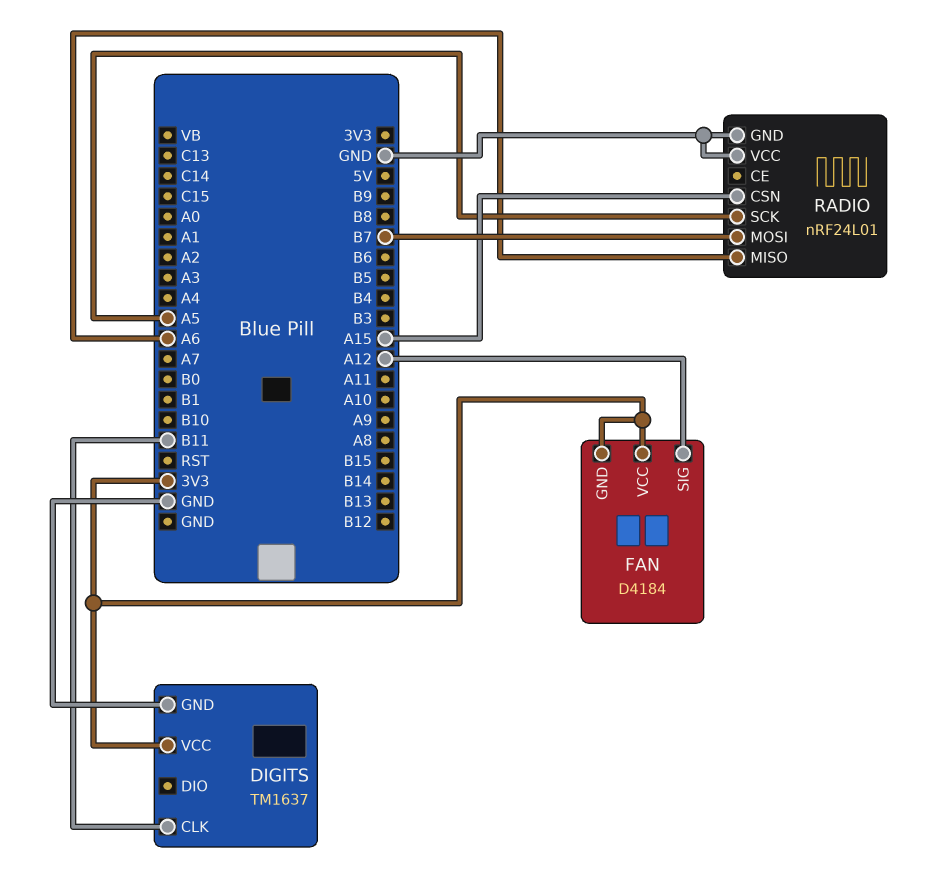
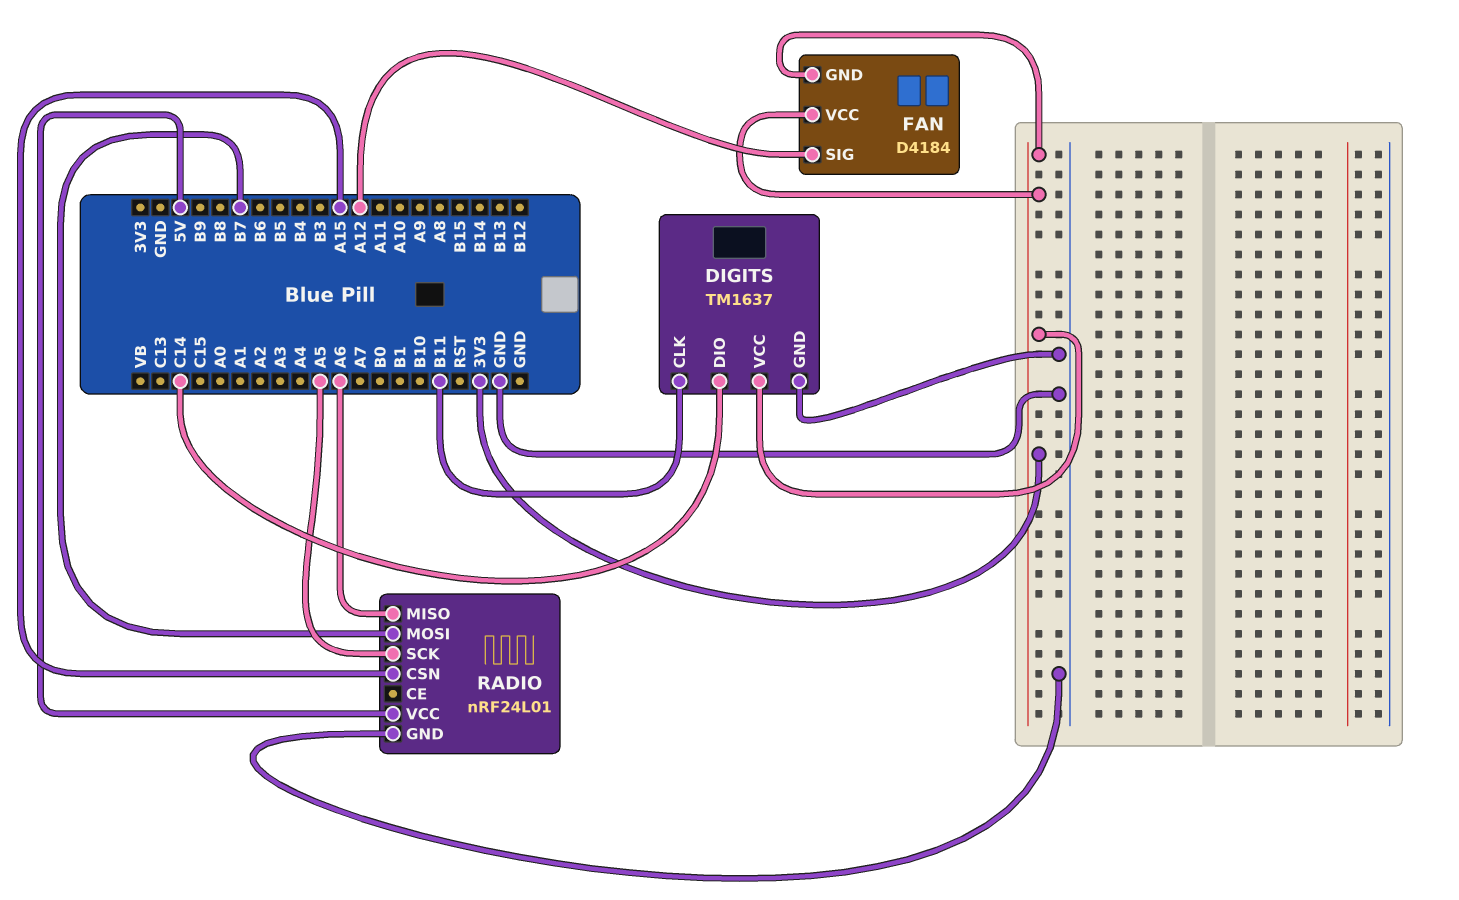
DIGITS pin DIO: none -> C14
RADIO pin VCC: GND -> 5V

